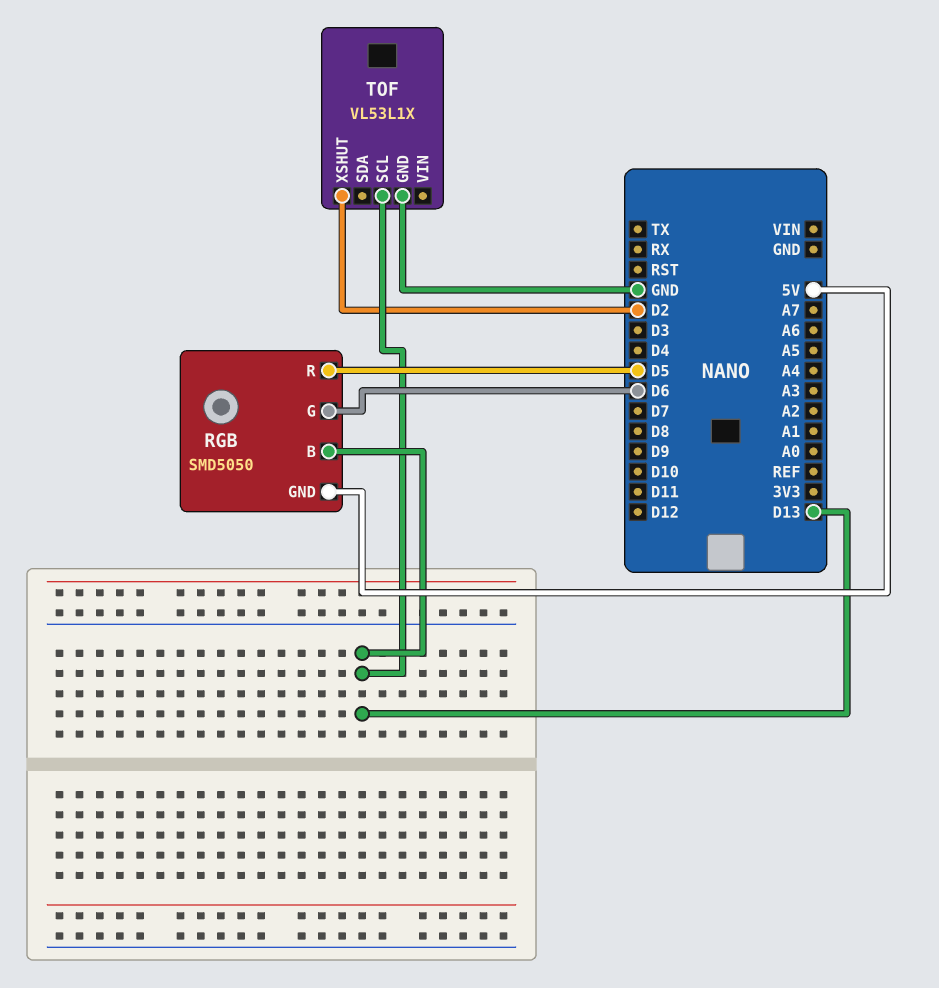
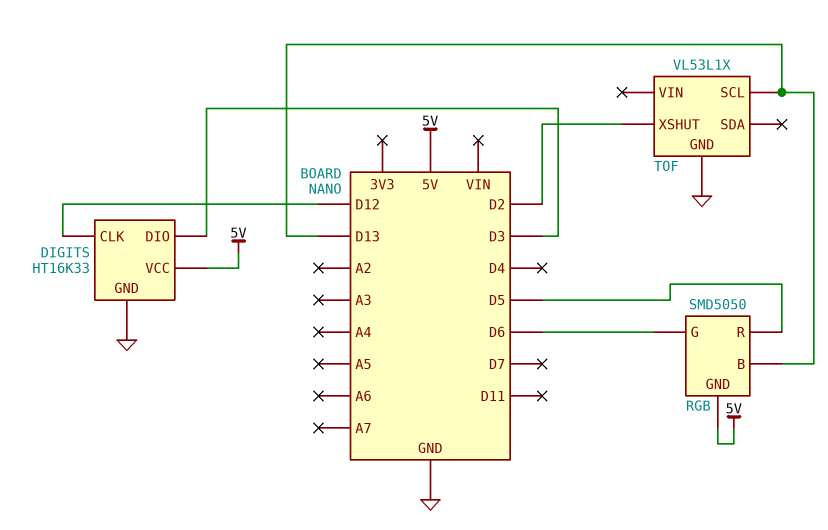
DIGITS: none -> HT16K33
DIGITS pin CLK: none -> D12
DIGITS pin DIO: none -> D3
DIGITS pin GND: none -> GND
DIGITS pin VCC: none -> 5V

